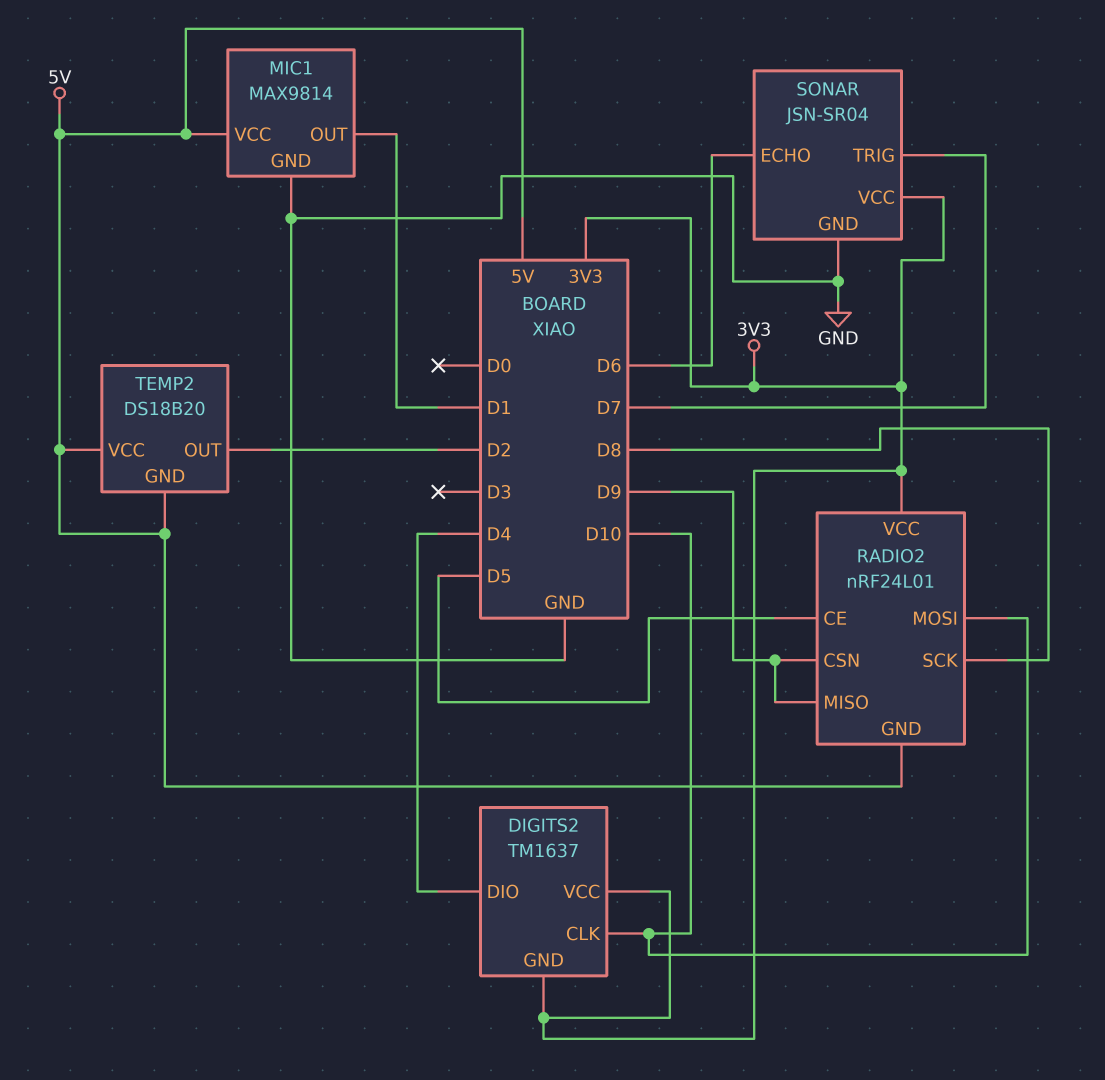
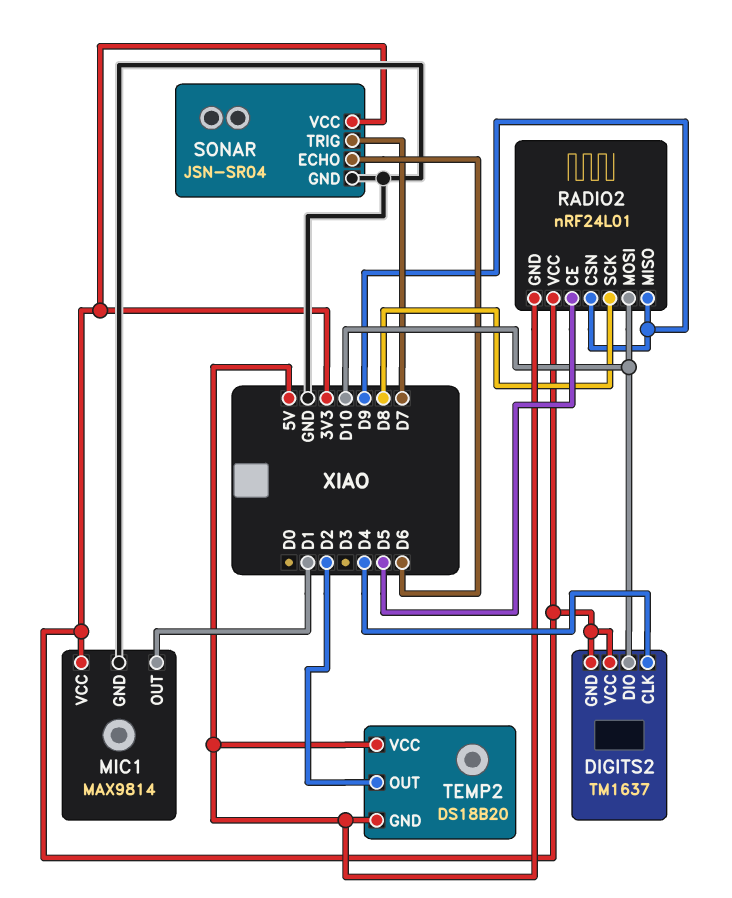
DIGITS2 pin CLK: D10 -> D4
DIGITS2 pin DIO: D4 -> D10
MIC1 pin VCC: 5V -> 3V3

